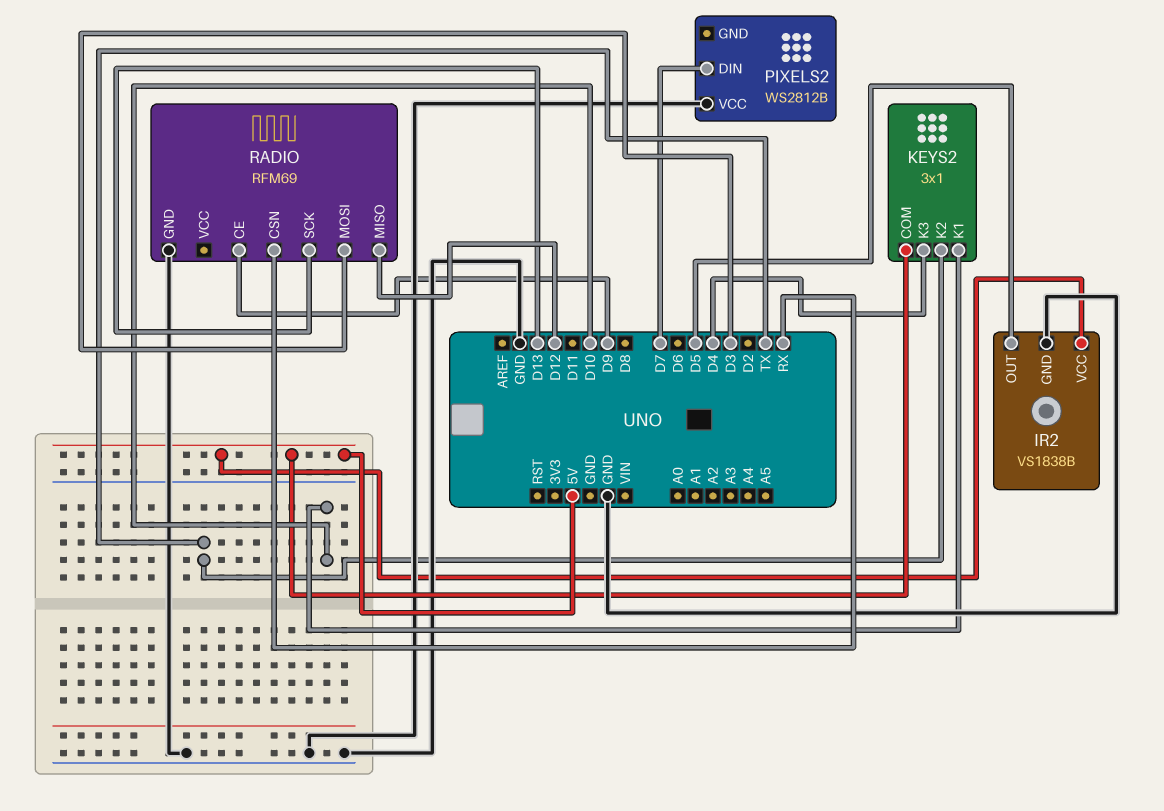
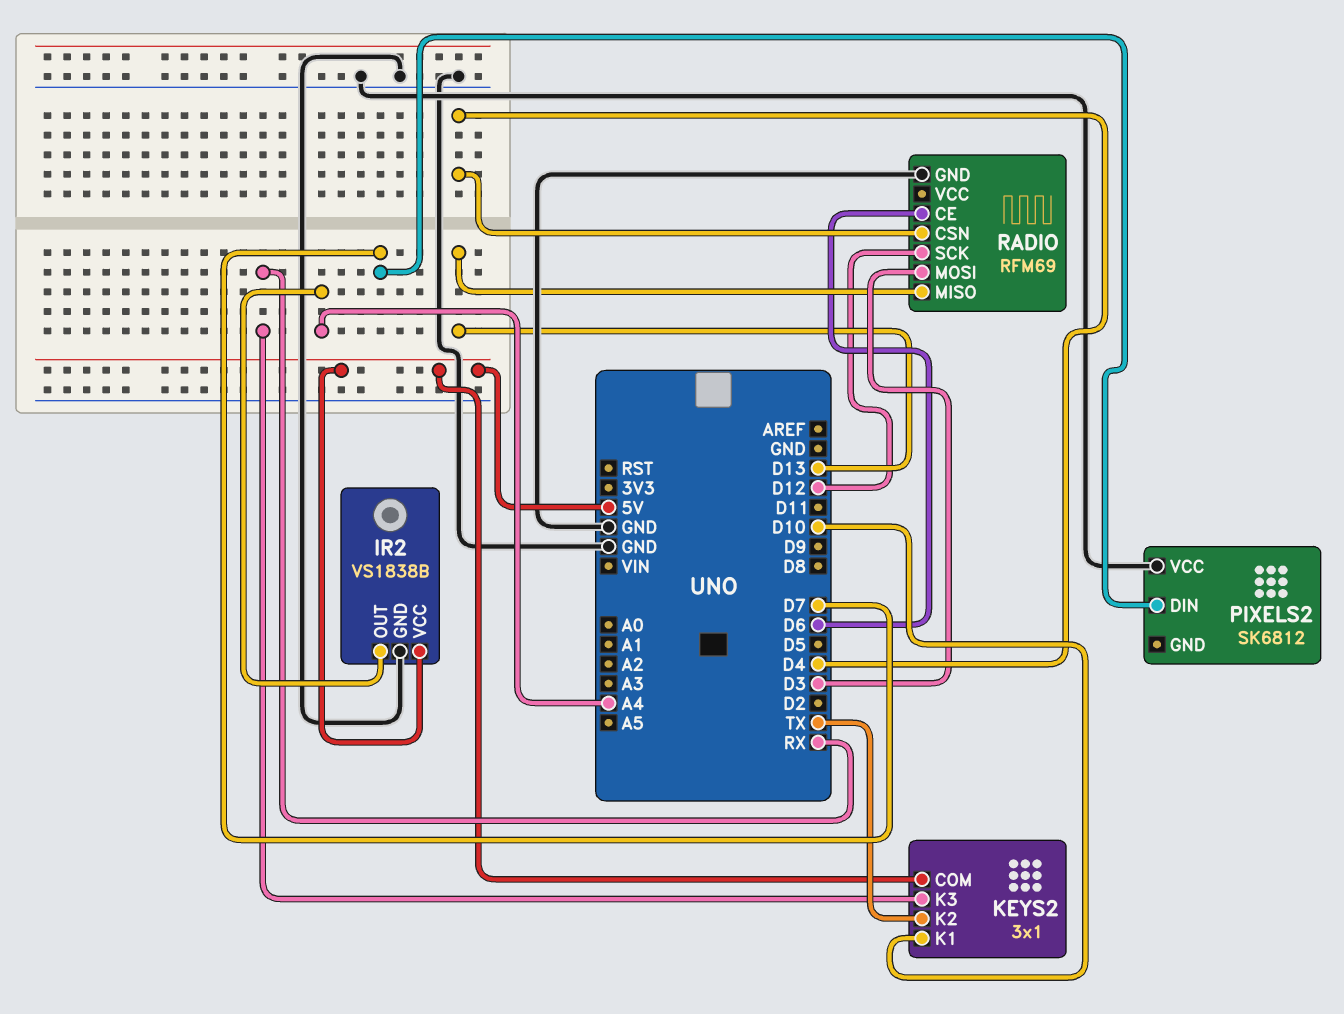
IR2 pin OUT: D5 -> A4
KEYS2 pin K3: D4 -> RX
PIXELS2: WS2812B -> SK6812
RADIO pin CE: D9 -> D6
RADIO pin CSN: RX -> D4
RADIO pin MISO: D12 -> D13
RADIO pin SCK: D13 -> D12

